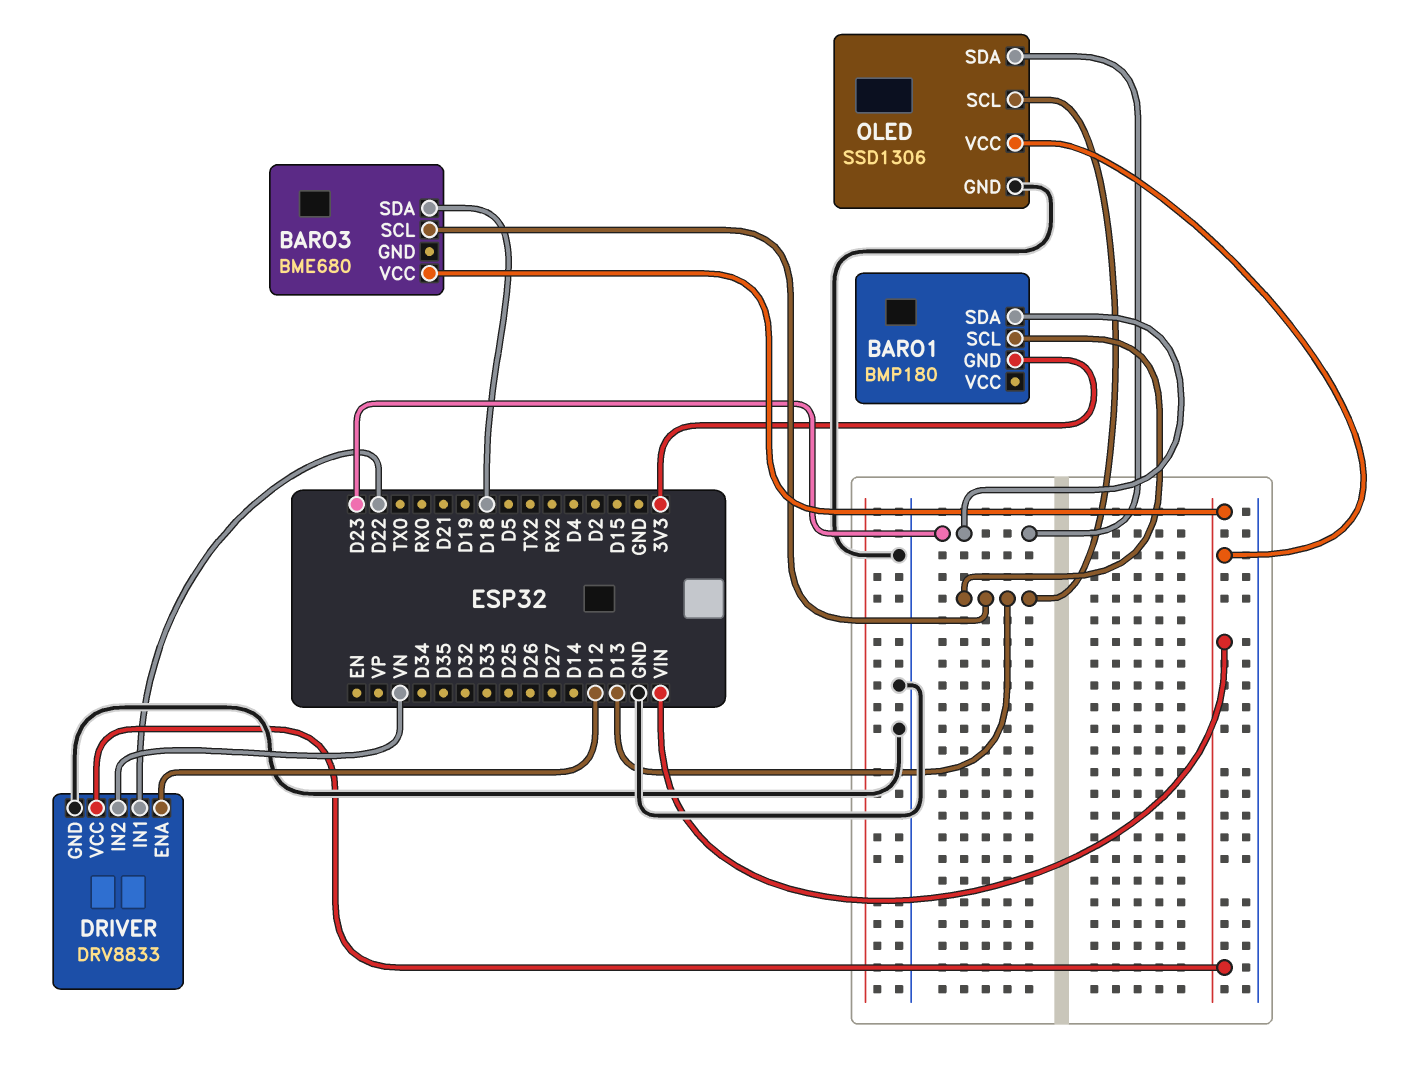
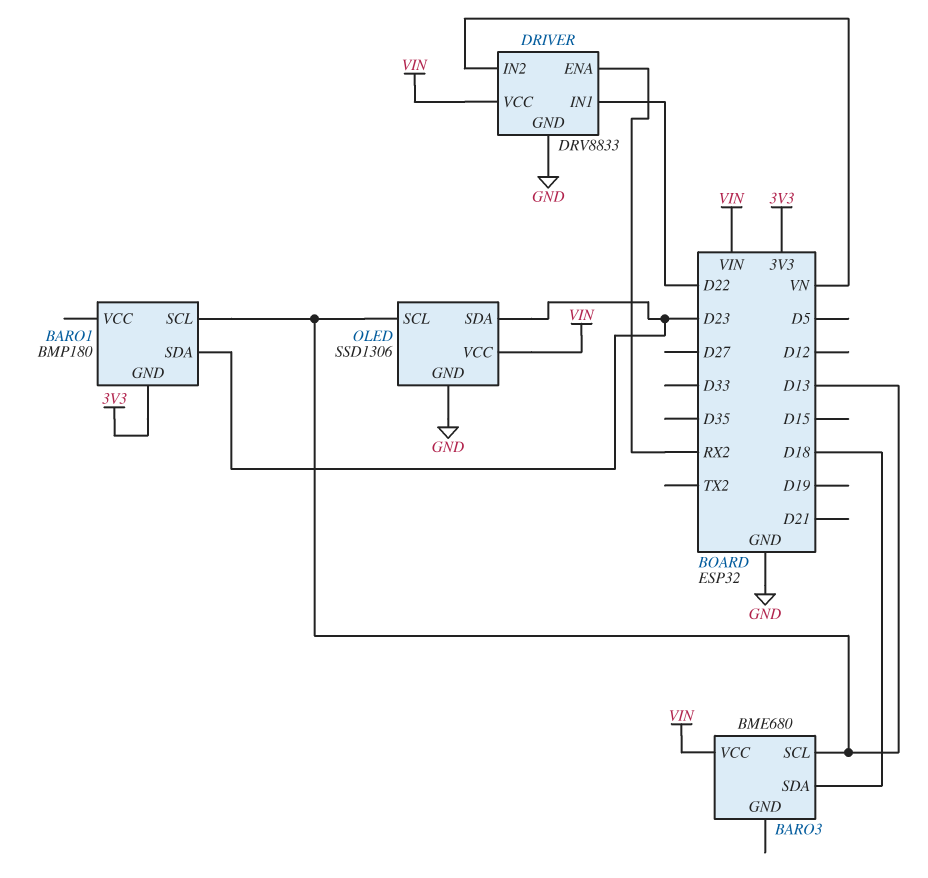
DRIVER pin ENA: D12 -> RX2

